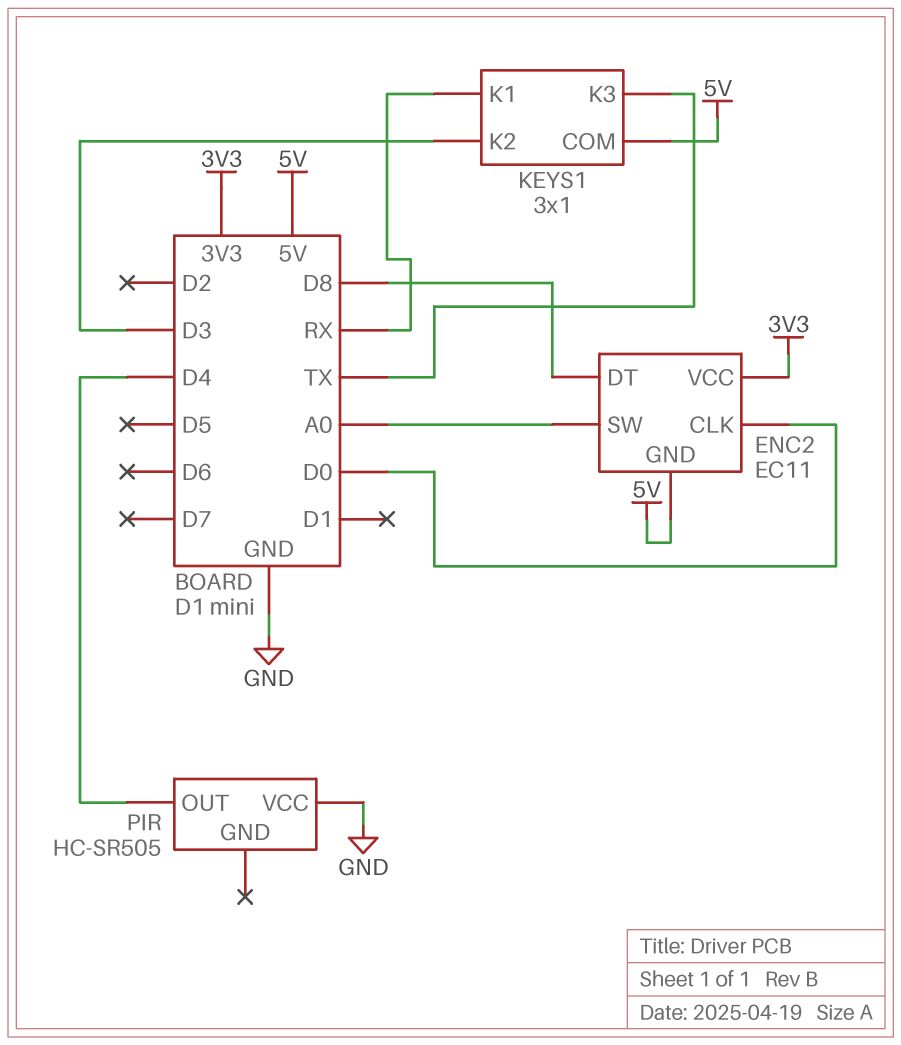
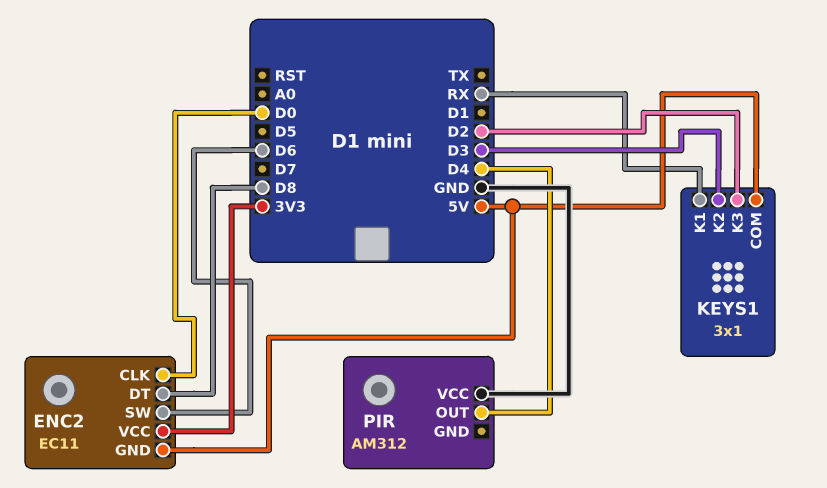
ENC2 pin SW: A0 -> D6
KEYS1 pin K3: TX -> D2
PIR: HC-SR505 -> AM312

